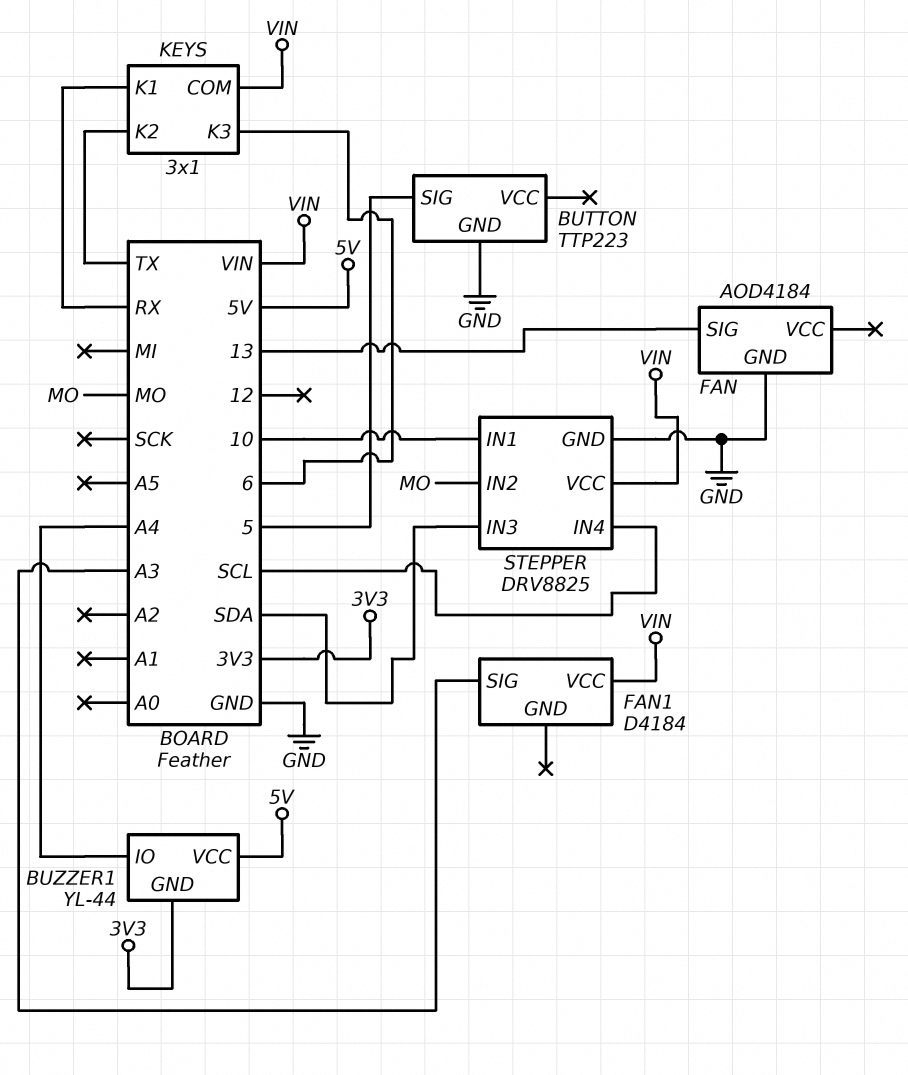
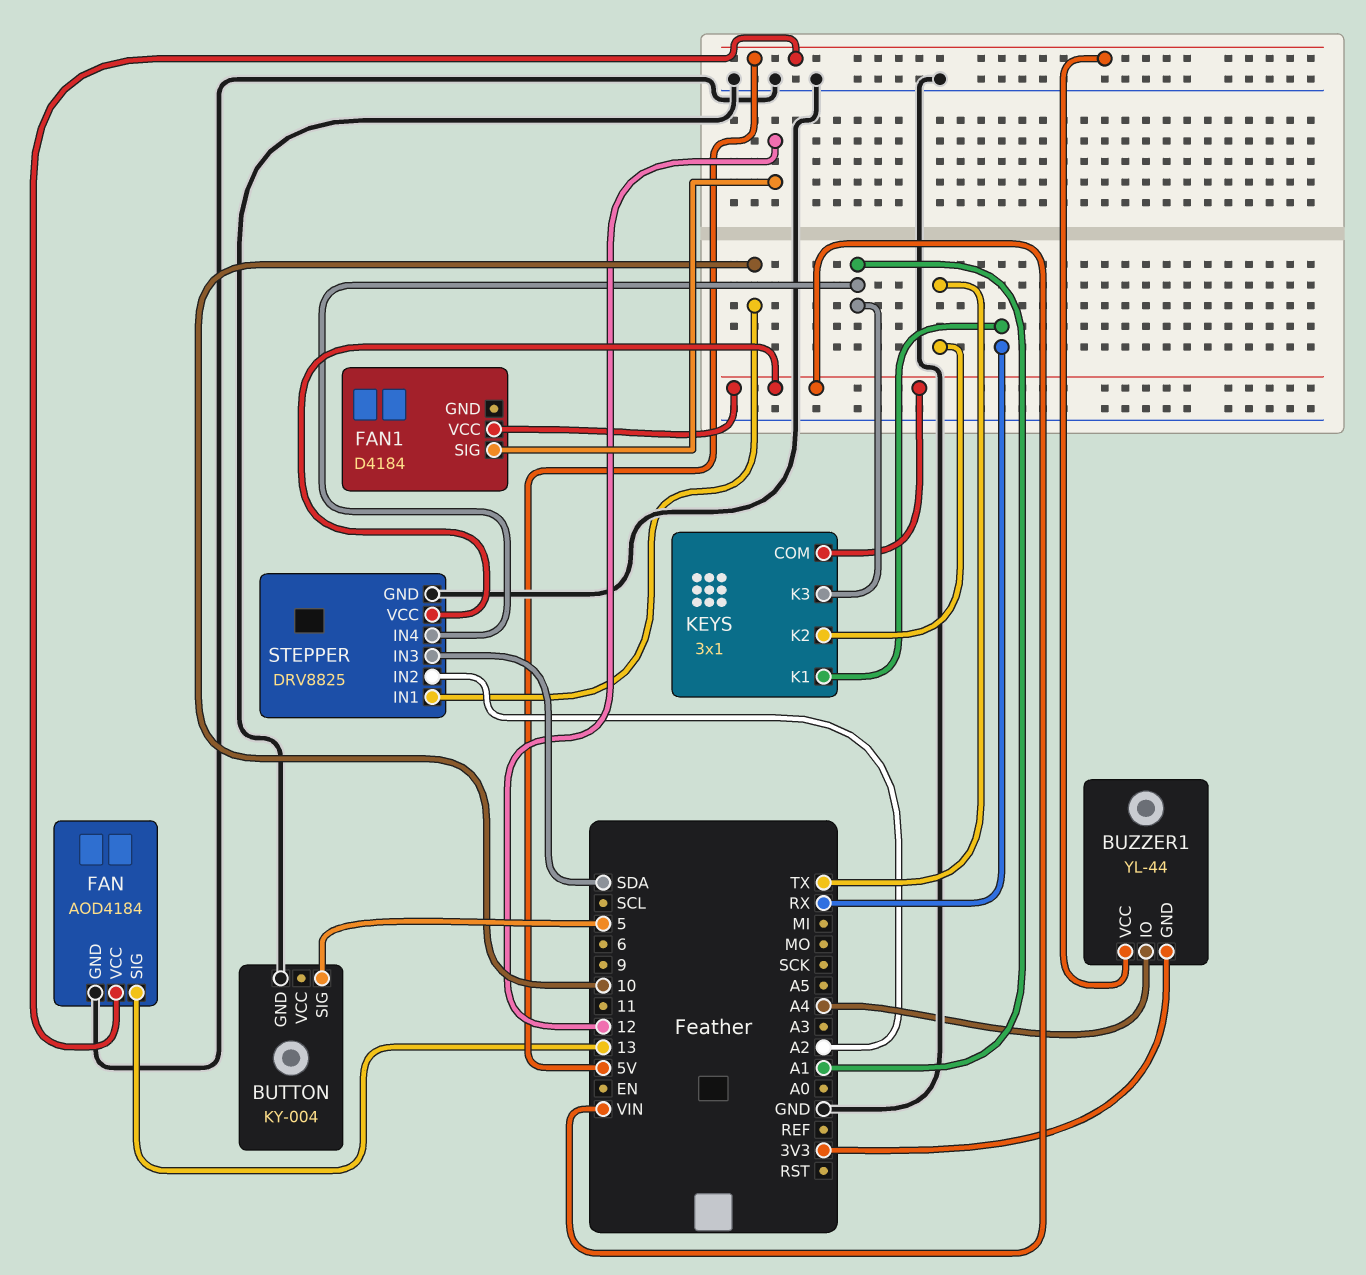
BUTTON: TTP223 -> KY-004
FAN pin VCC: none -> 5V
FAN1 pin SIG: A3 -> 12
KEYS pin K3: 6 -> A1
STEPPER pin IN2: MO -> A2
STEPPER pin IN4: SCL -> A1

